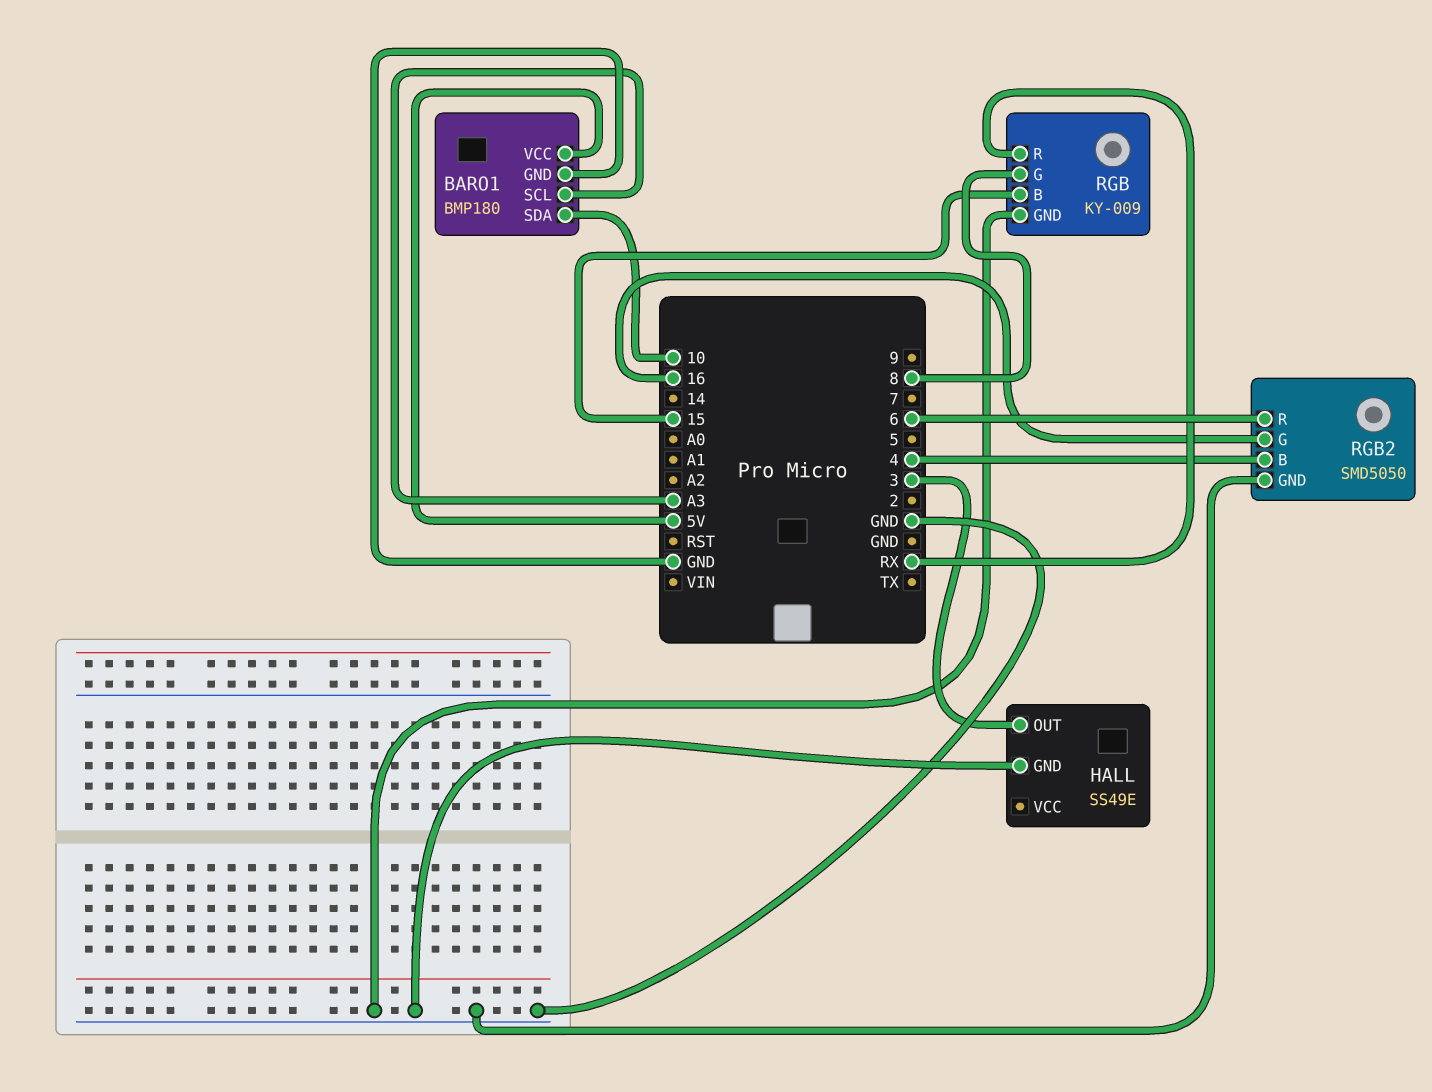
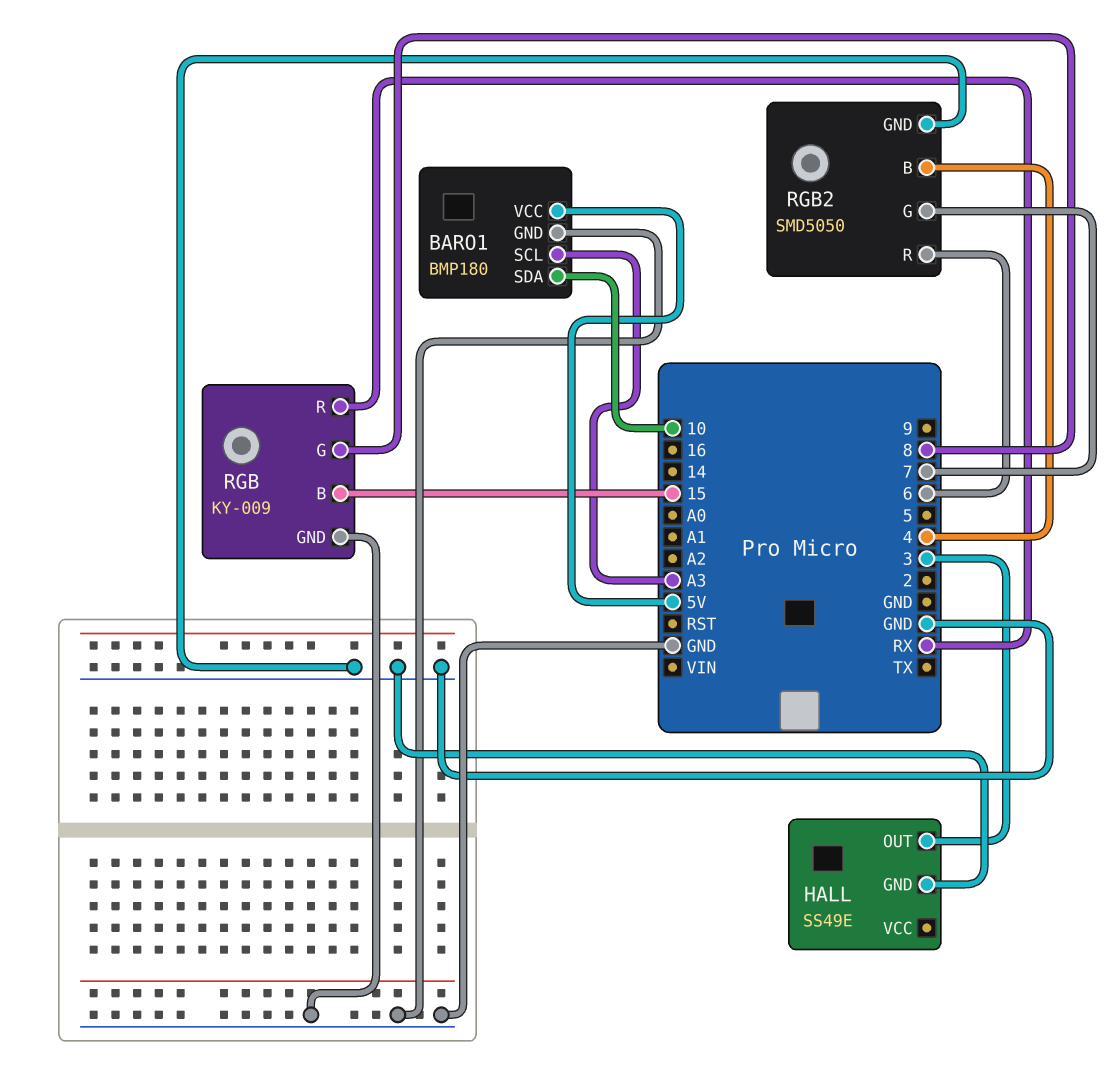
RGB2 pin G: 16 -> 7

